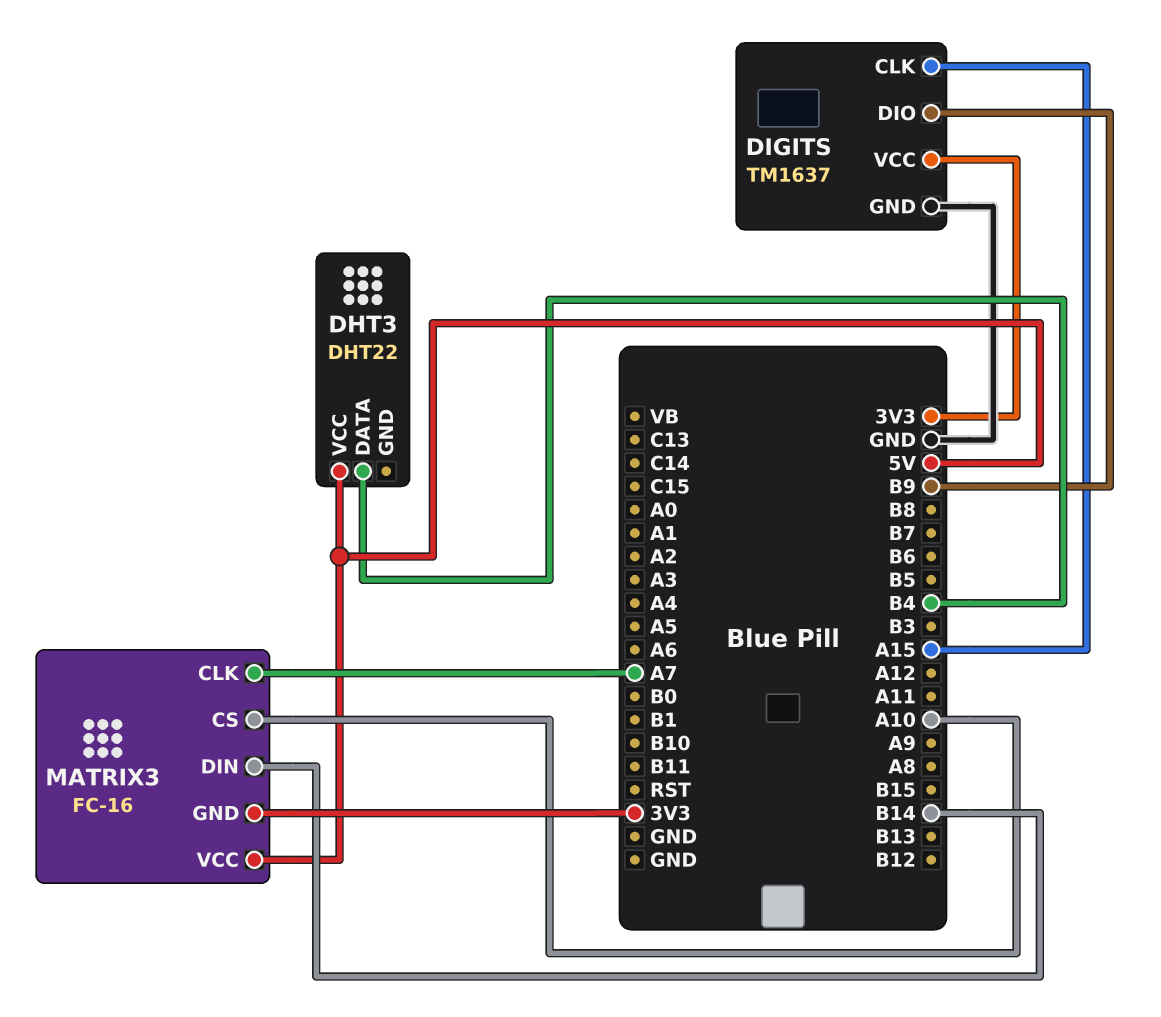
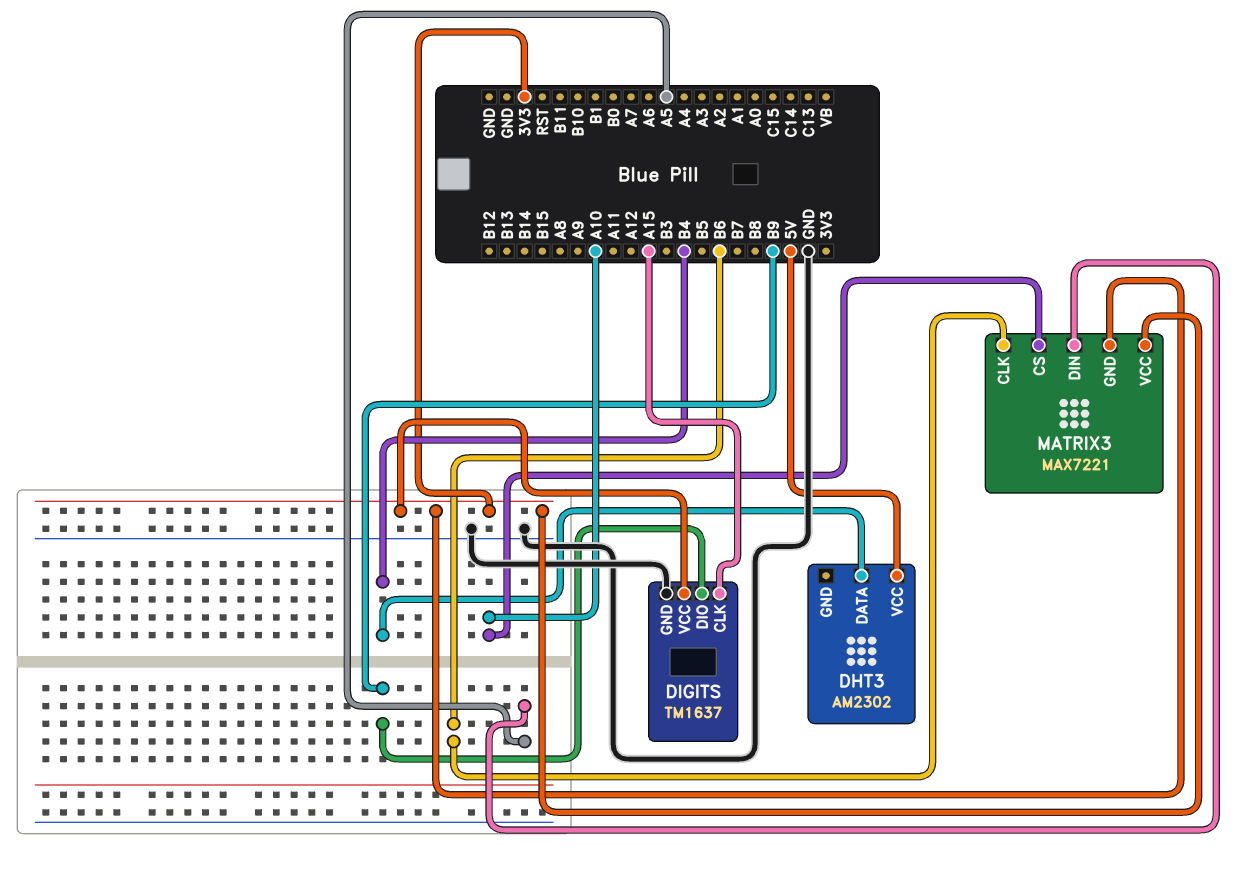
DHT3: DHT22 -> AM2302
MATRIX3: FC-16 -> MAX7221
MATRIX3 pin CLK: A7 -> B6
MATRIX3 pin DIN: B14 -> A5
MATRIX3 pin VCC: 5V -> 3V3

